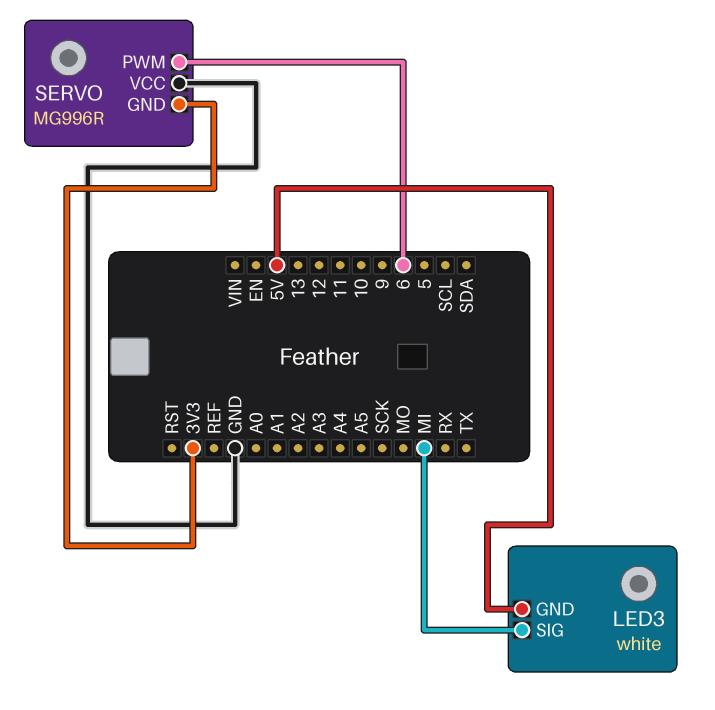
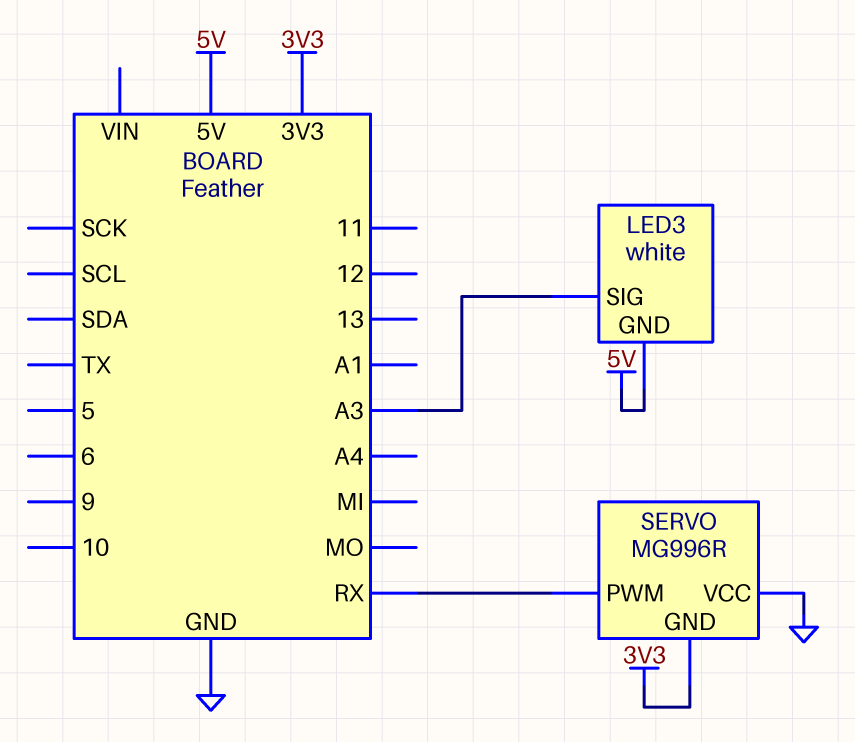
LED3 pin SIG: MI -> A3
SERVO pin PWM: 6 -> RX

